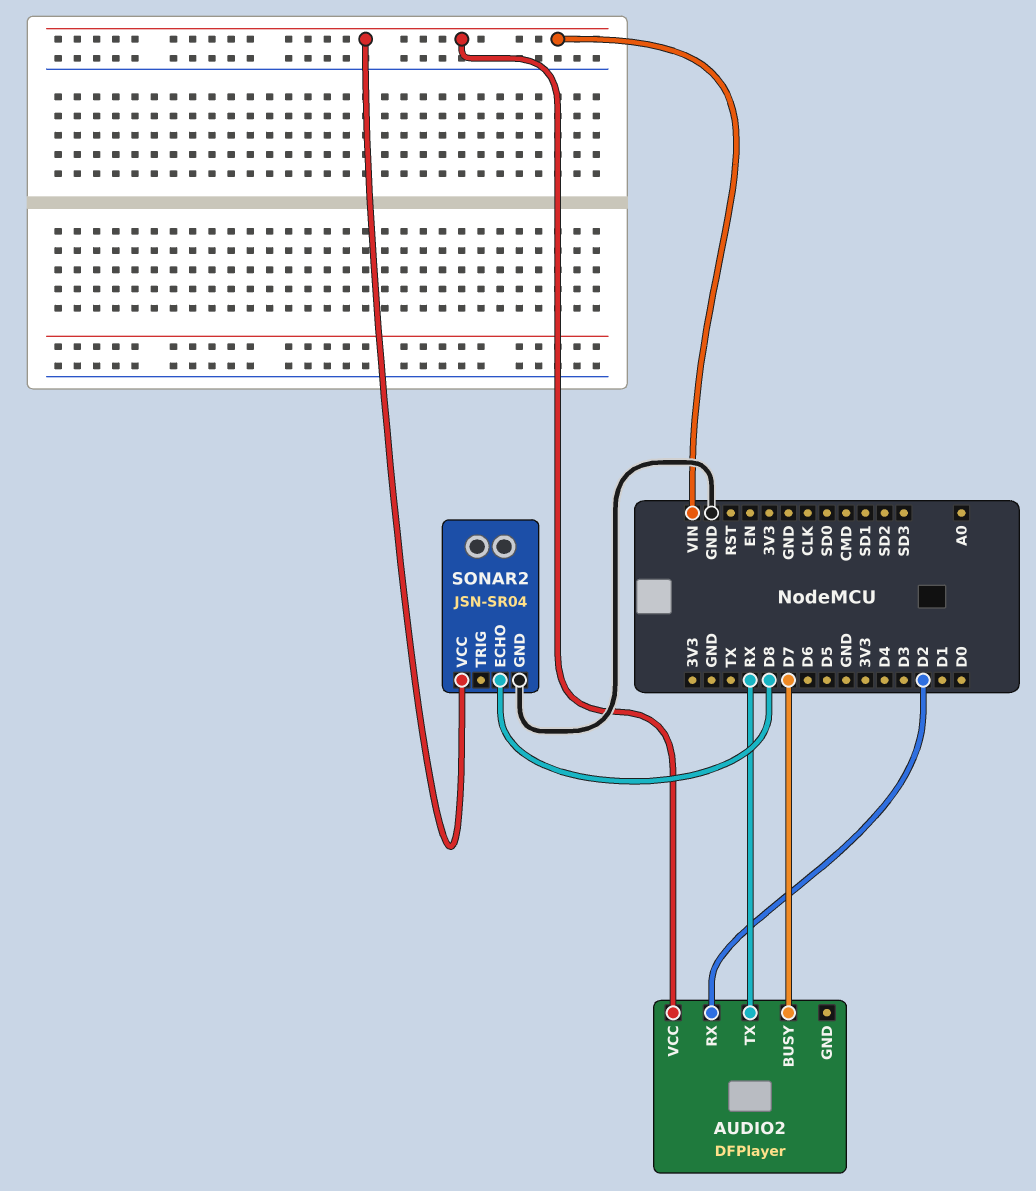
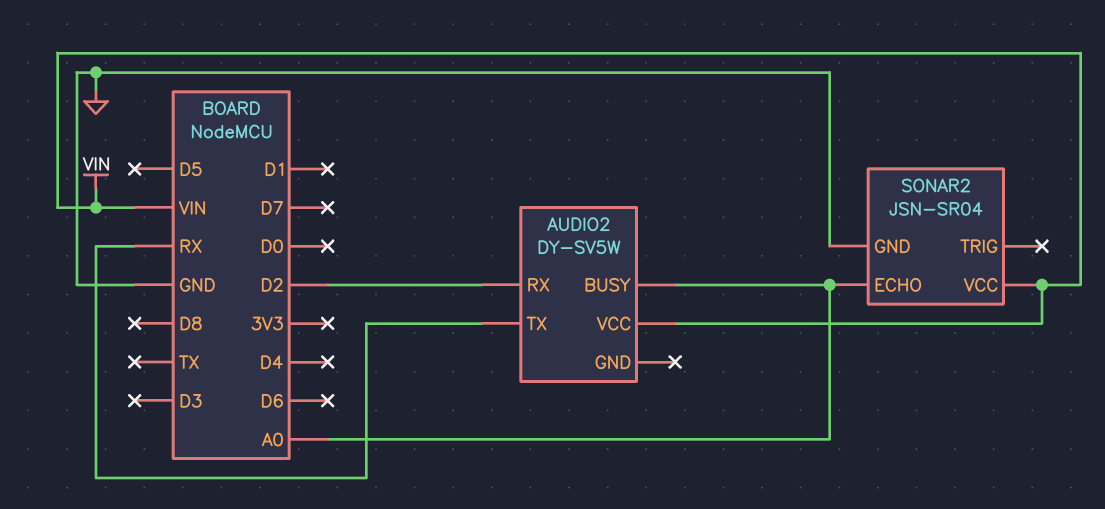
AUDIO2: DFPlayer -> DY-SV5W
AUDIO2 pin BUSY: D7 -> A0
SONAR2 pin ECHO: D8 -> A0

